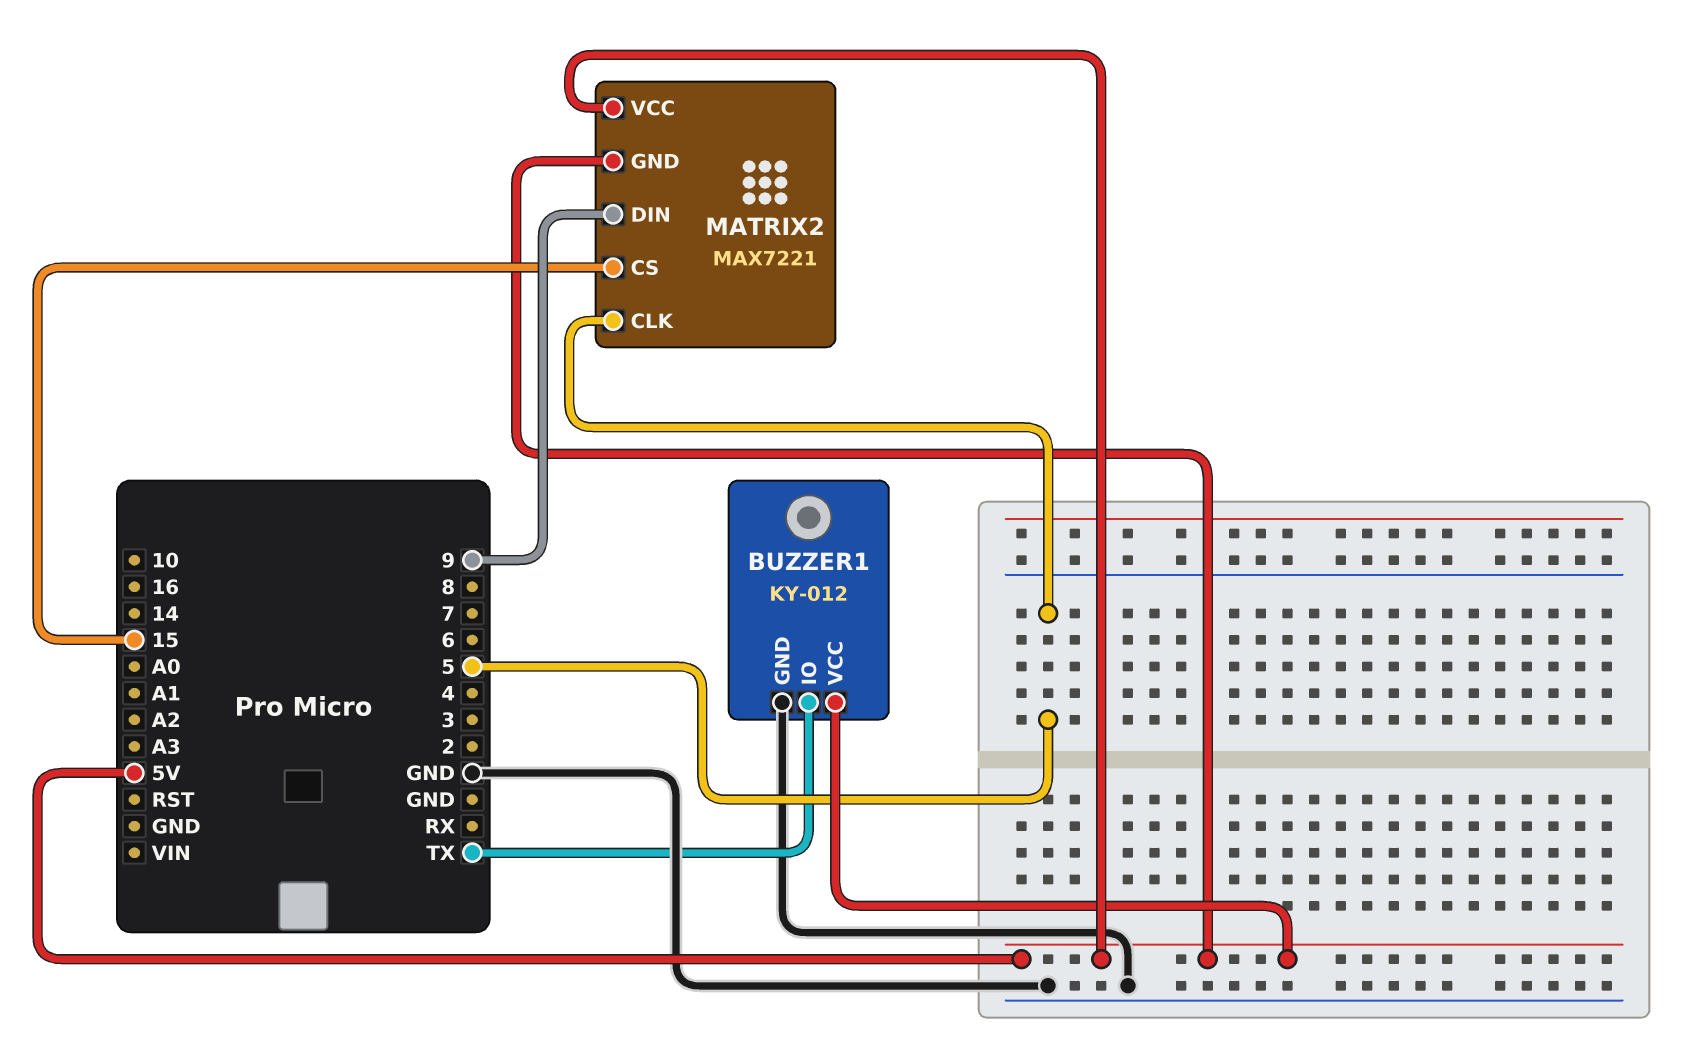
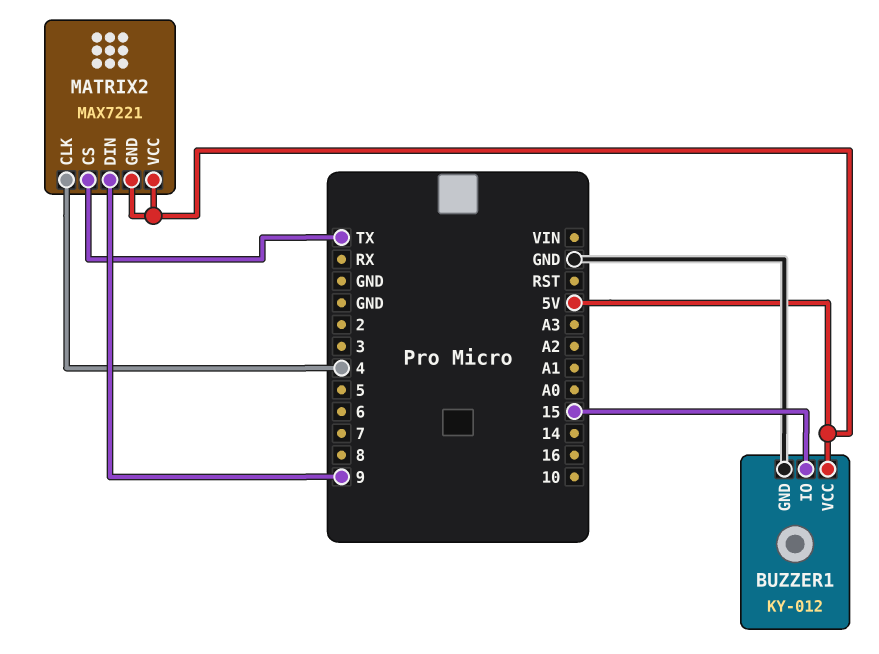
BUZZER1 pin IO: TX -> 15
MATRIX2 pin CLK: 5 -> 4
MATRIX2 pin CS: 15 -> TX

